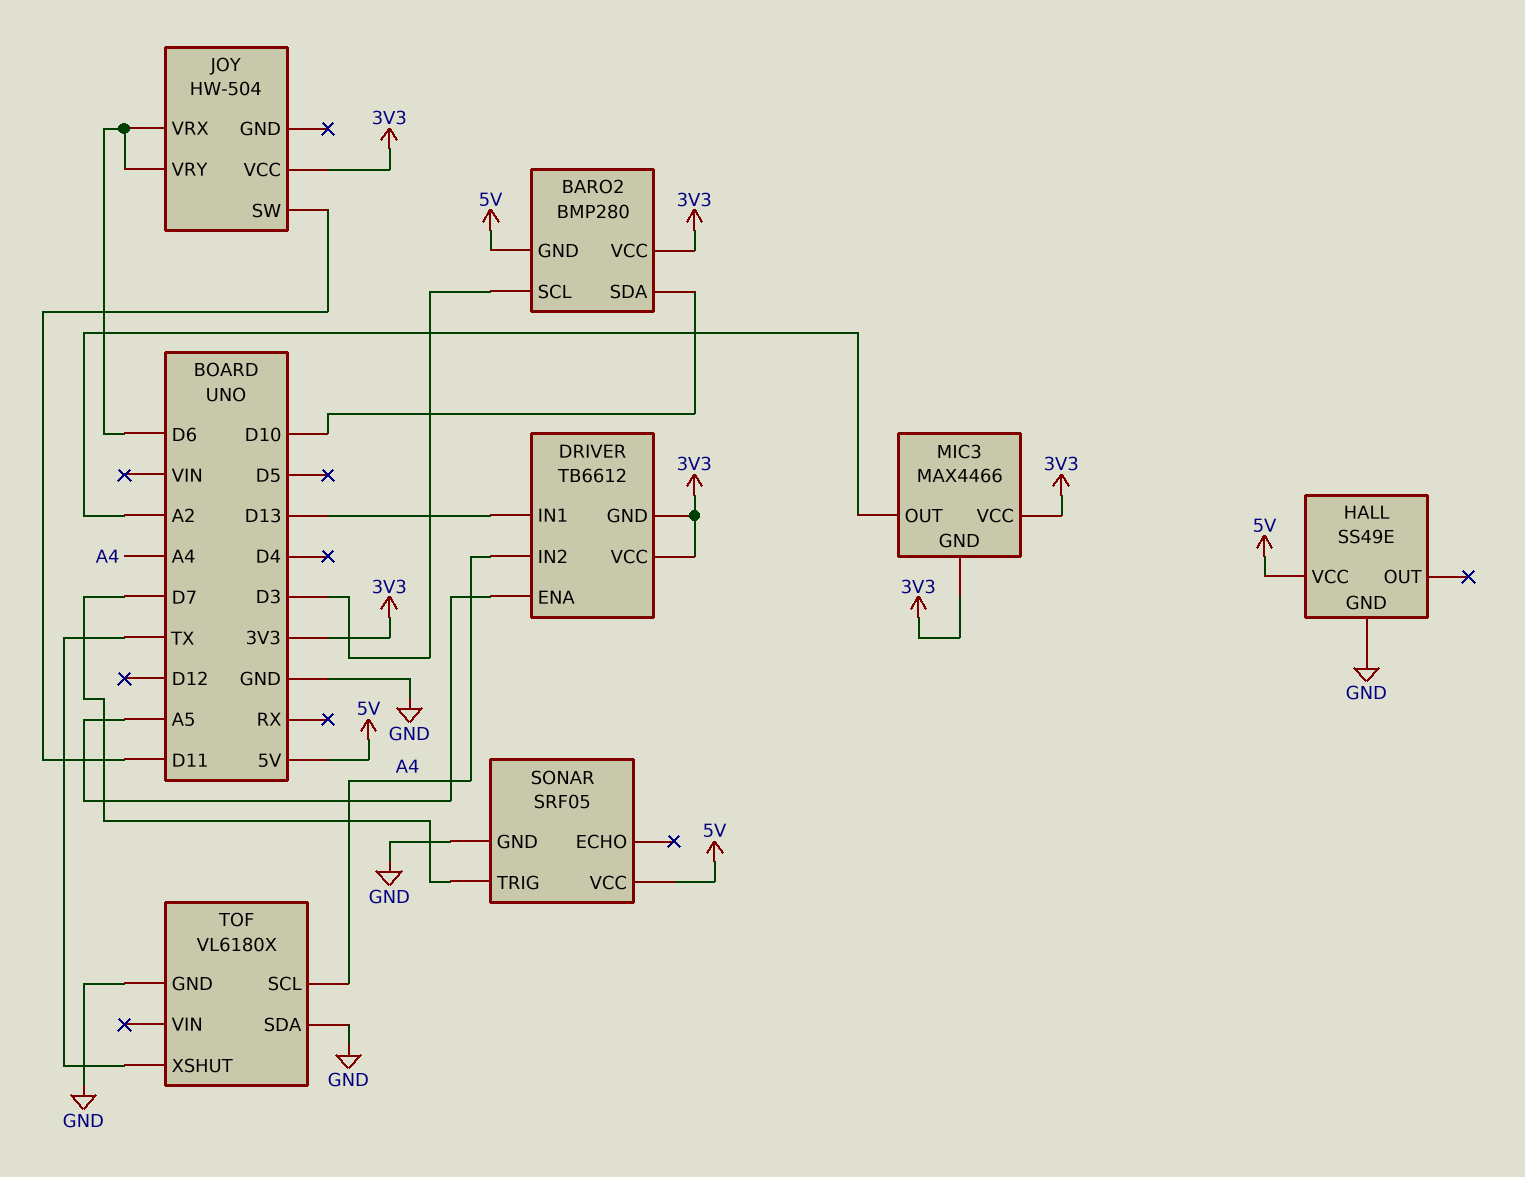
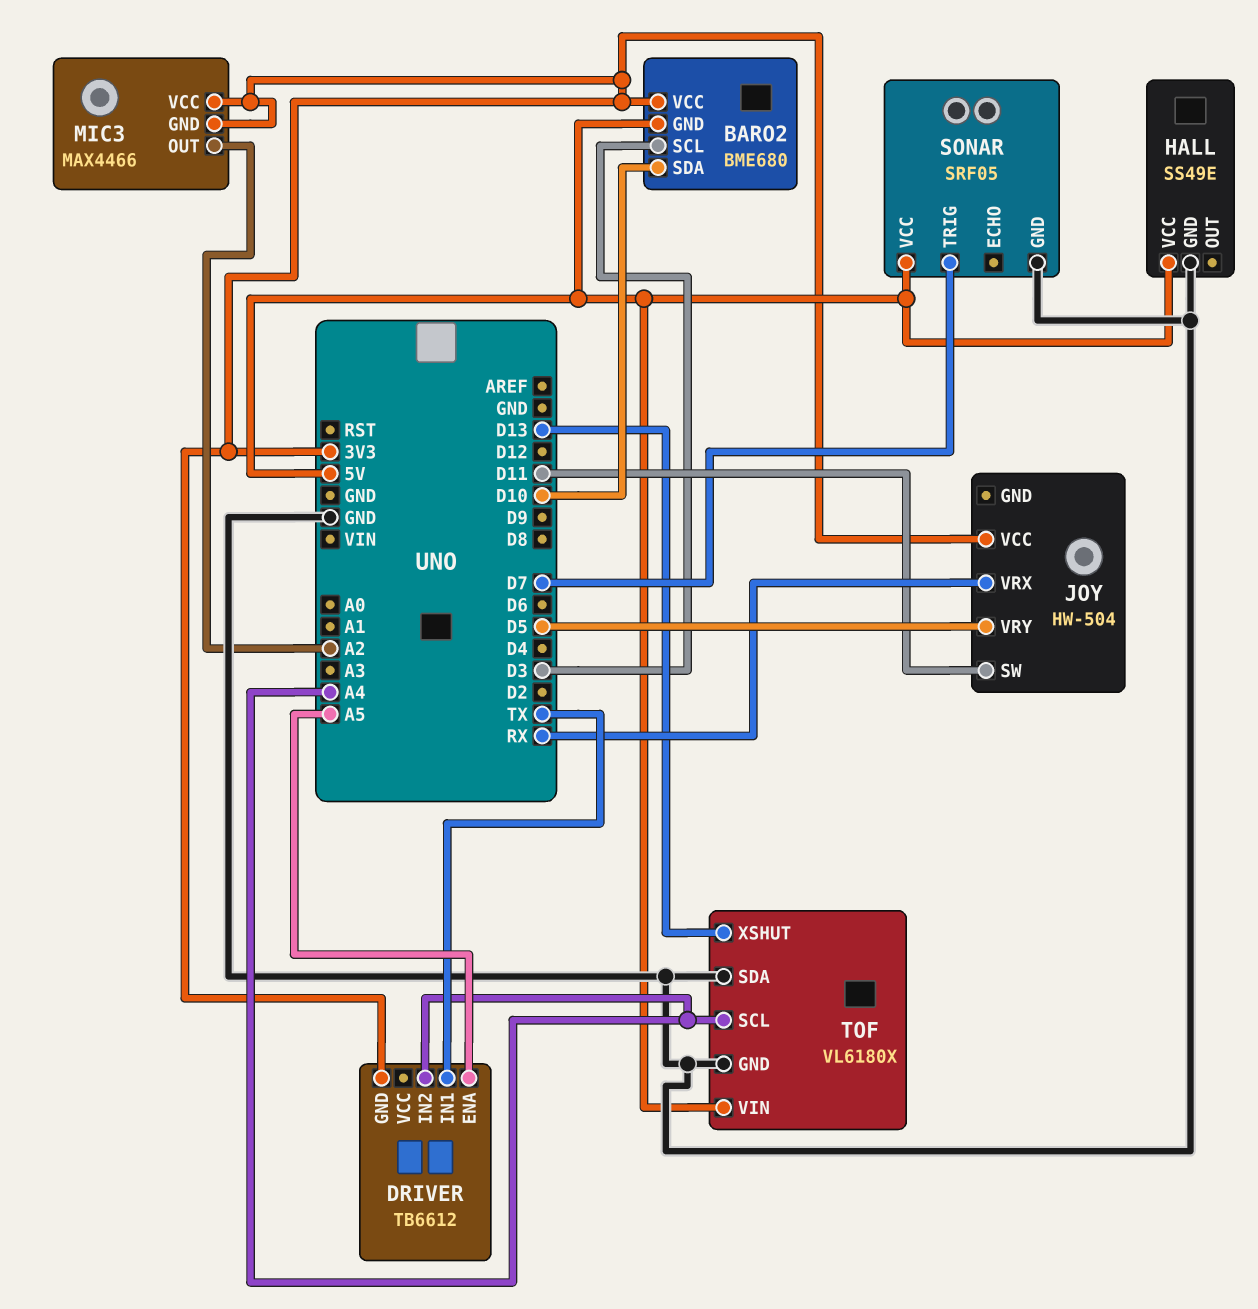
BARO2: BMP280 -> BME680
DRIVER pin IN1: D13 -> TX
DRIVER pin VCC: 3V3 -> none
JOY pin VRX: D6 -> RX
JOY pin VRY: D6 -> D5
TOF pin VIN: none -> 5V
TOF pin XSHUT: TX -> D13

